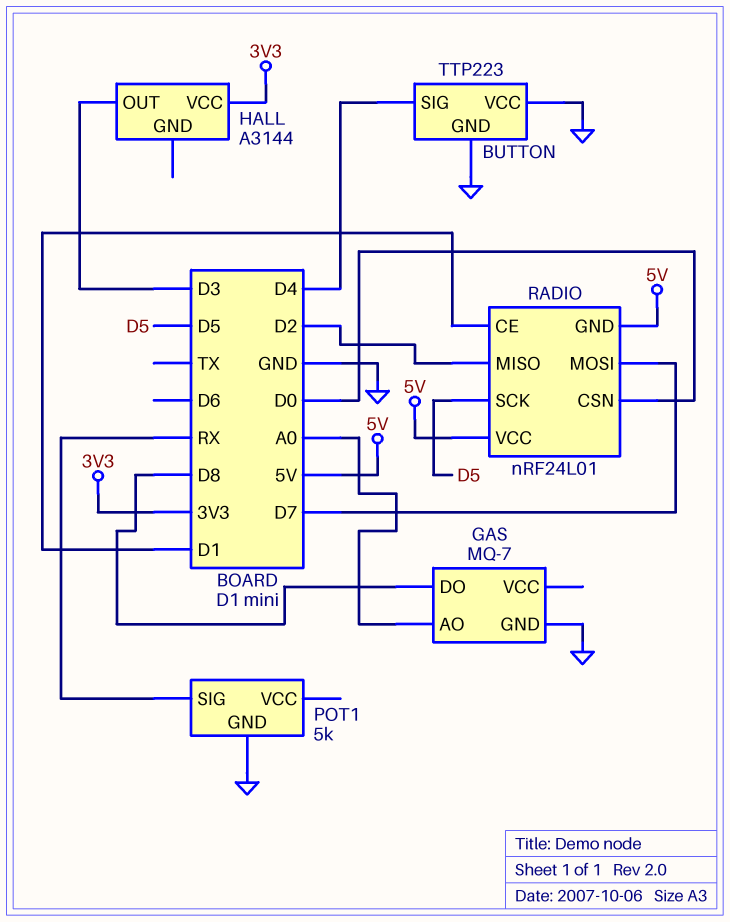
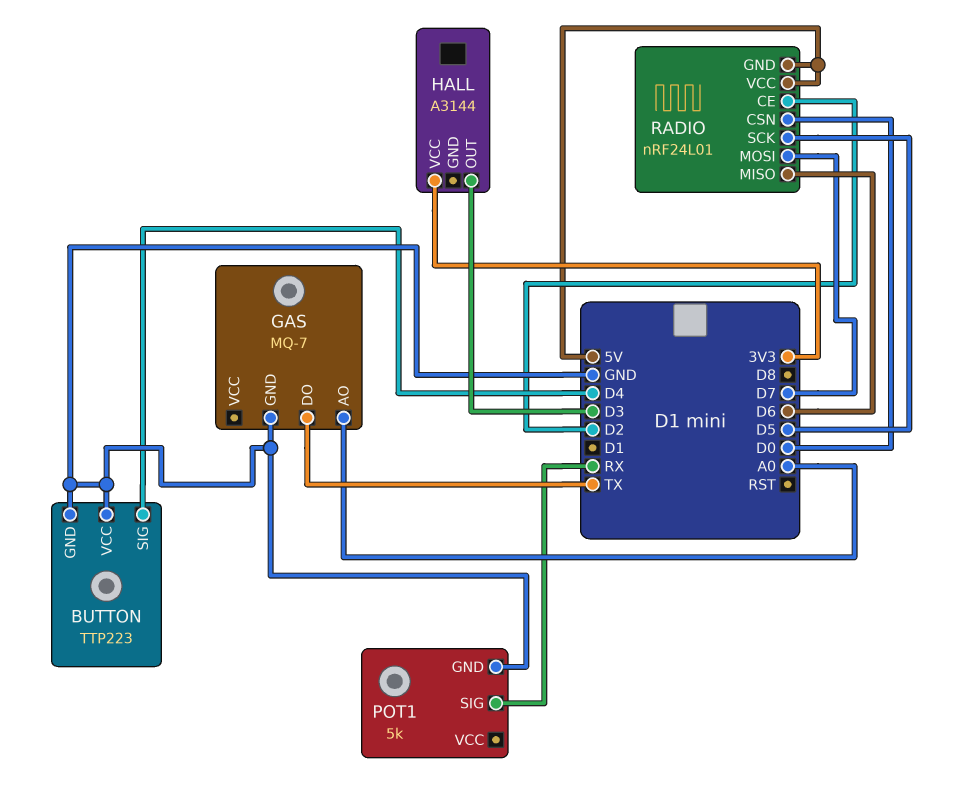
GAS pin DO: D8 -> TX
RADIO pin CE: D1 -> D2
RADIO pin MISO: D2 -> D6

